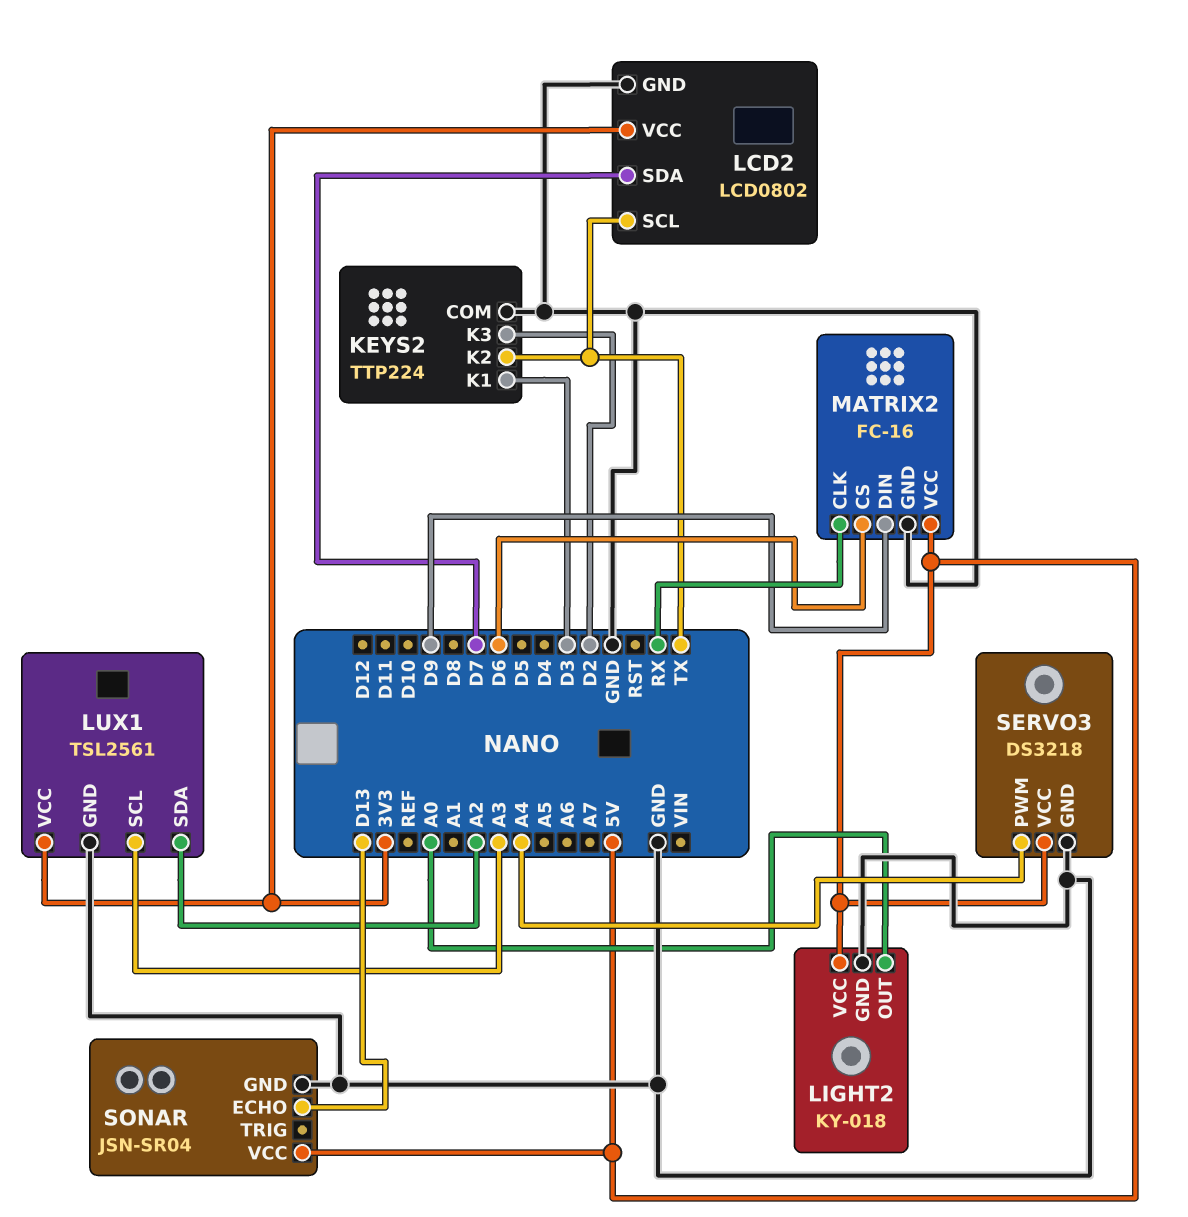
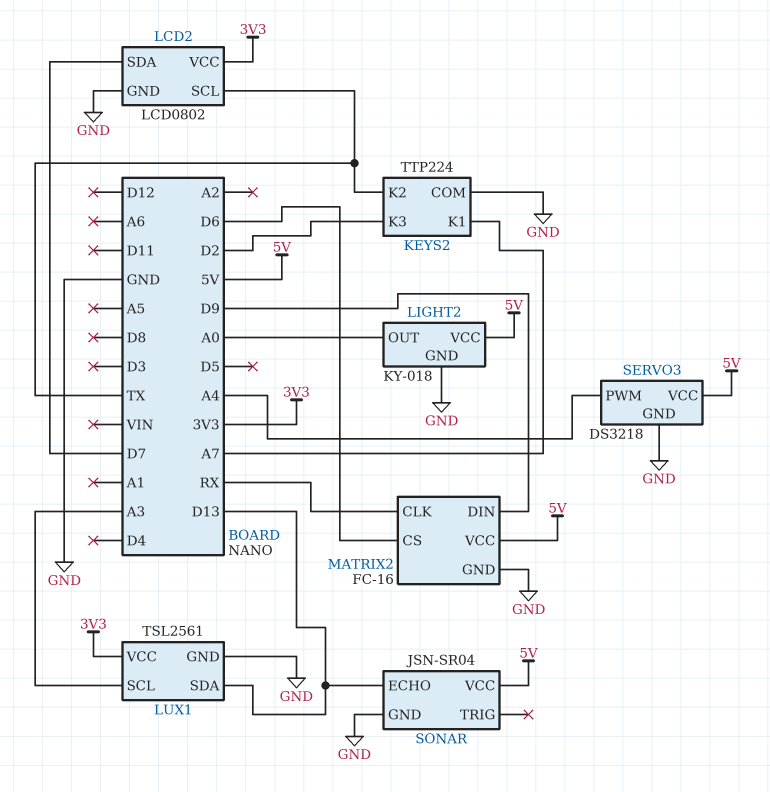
KEYS2 pin K1: D3 -> A7
LUX1 pin SDA: A2 -> D13

